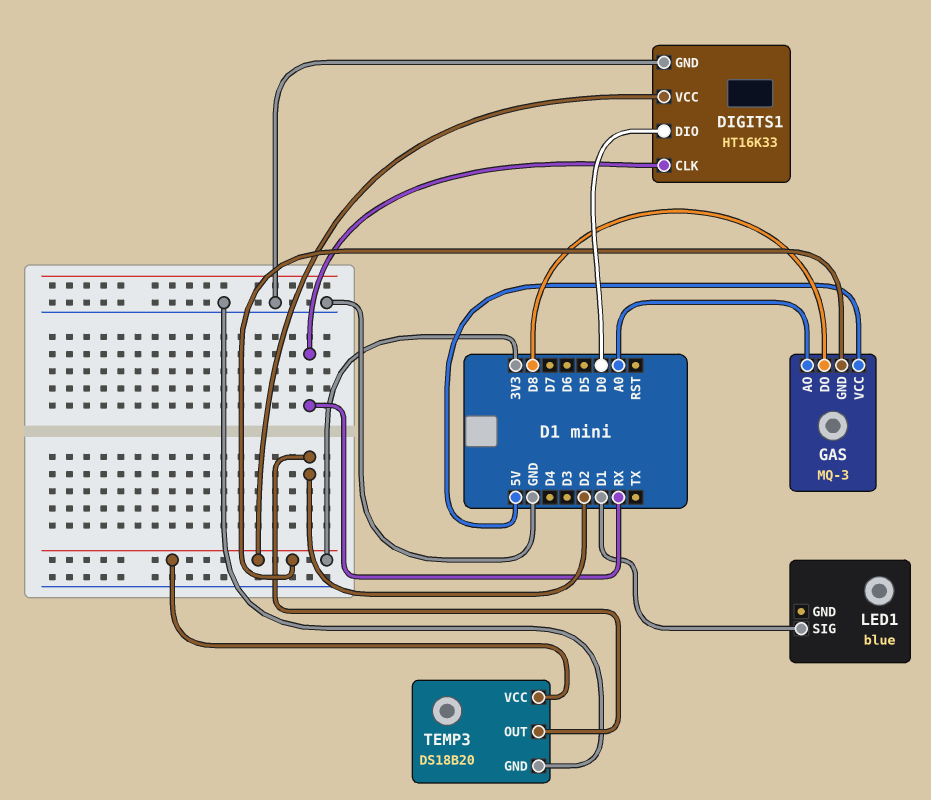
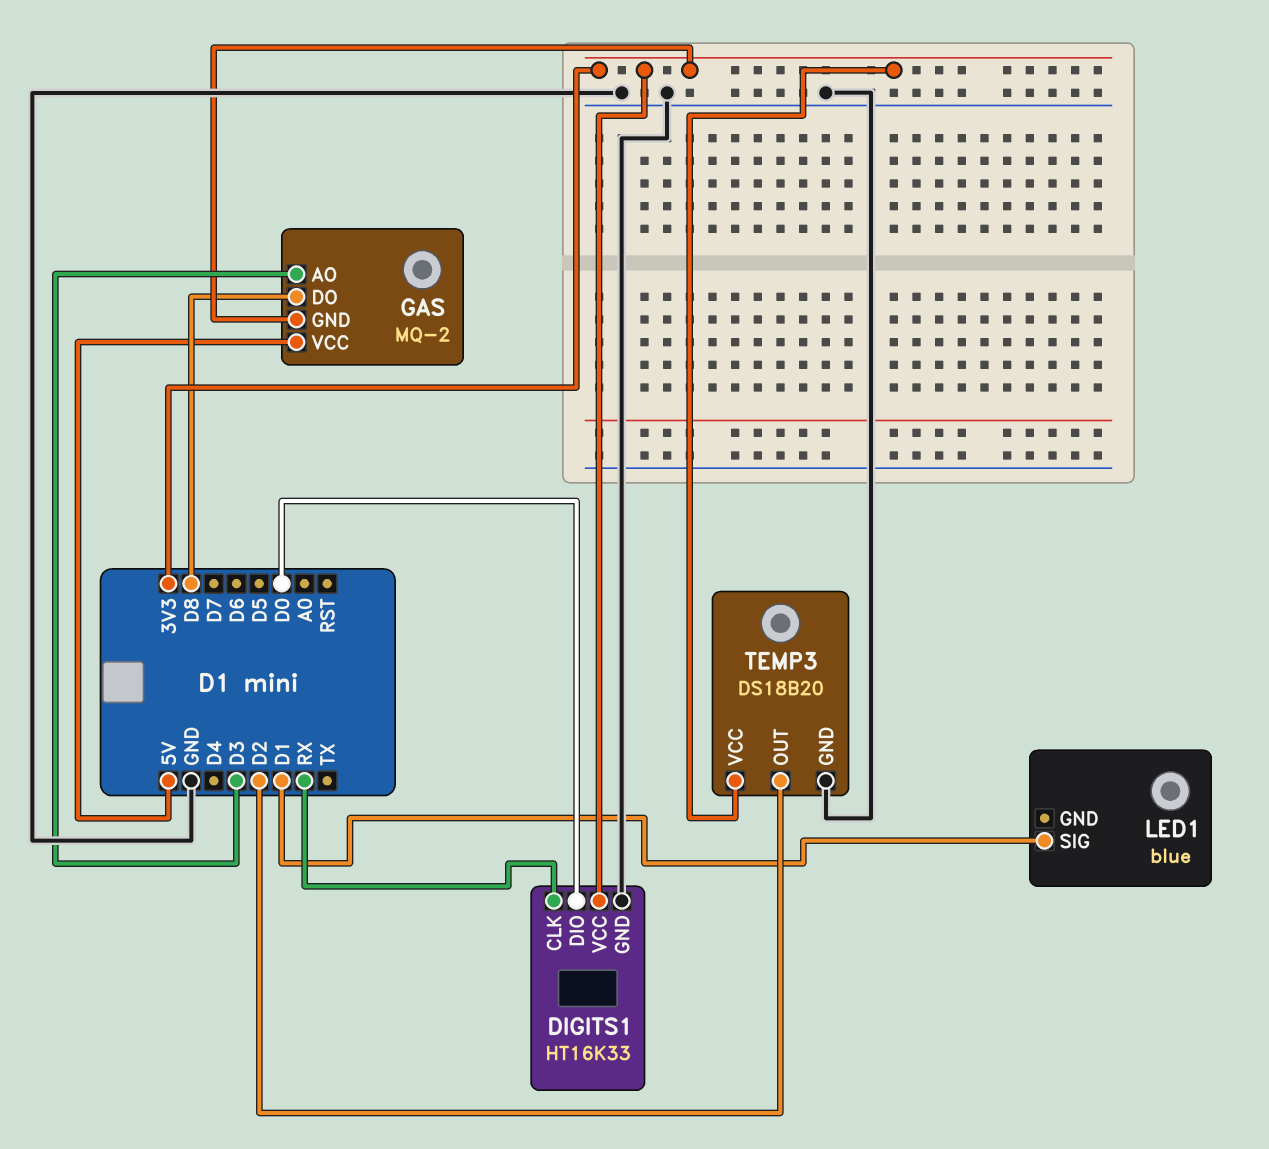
GAS: MQ-3 -> MQ-2
GAS pin AO: A0 -> D3

